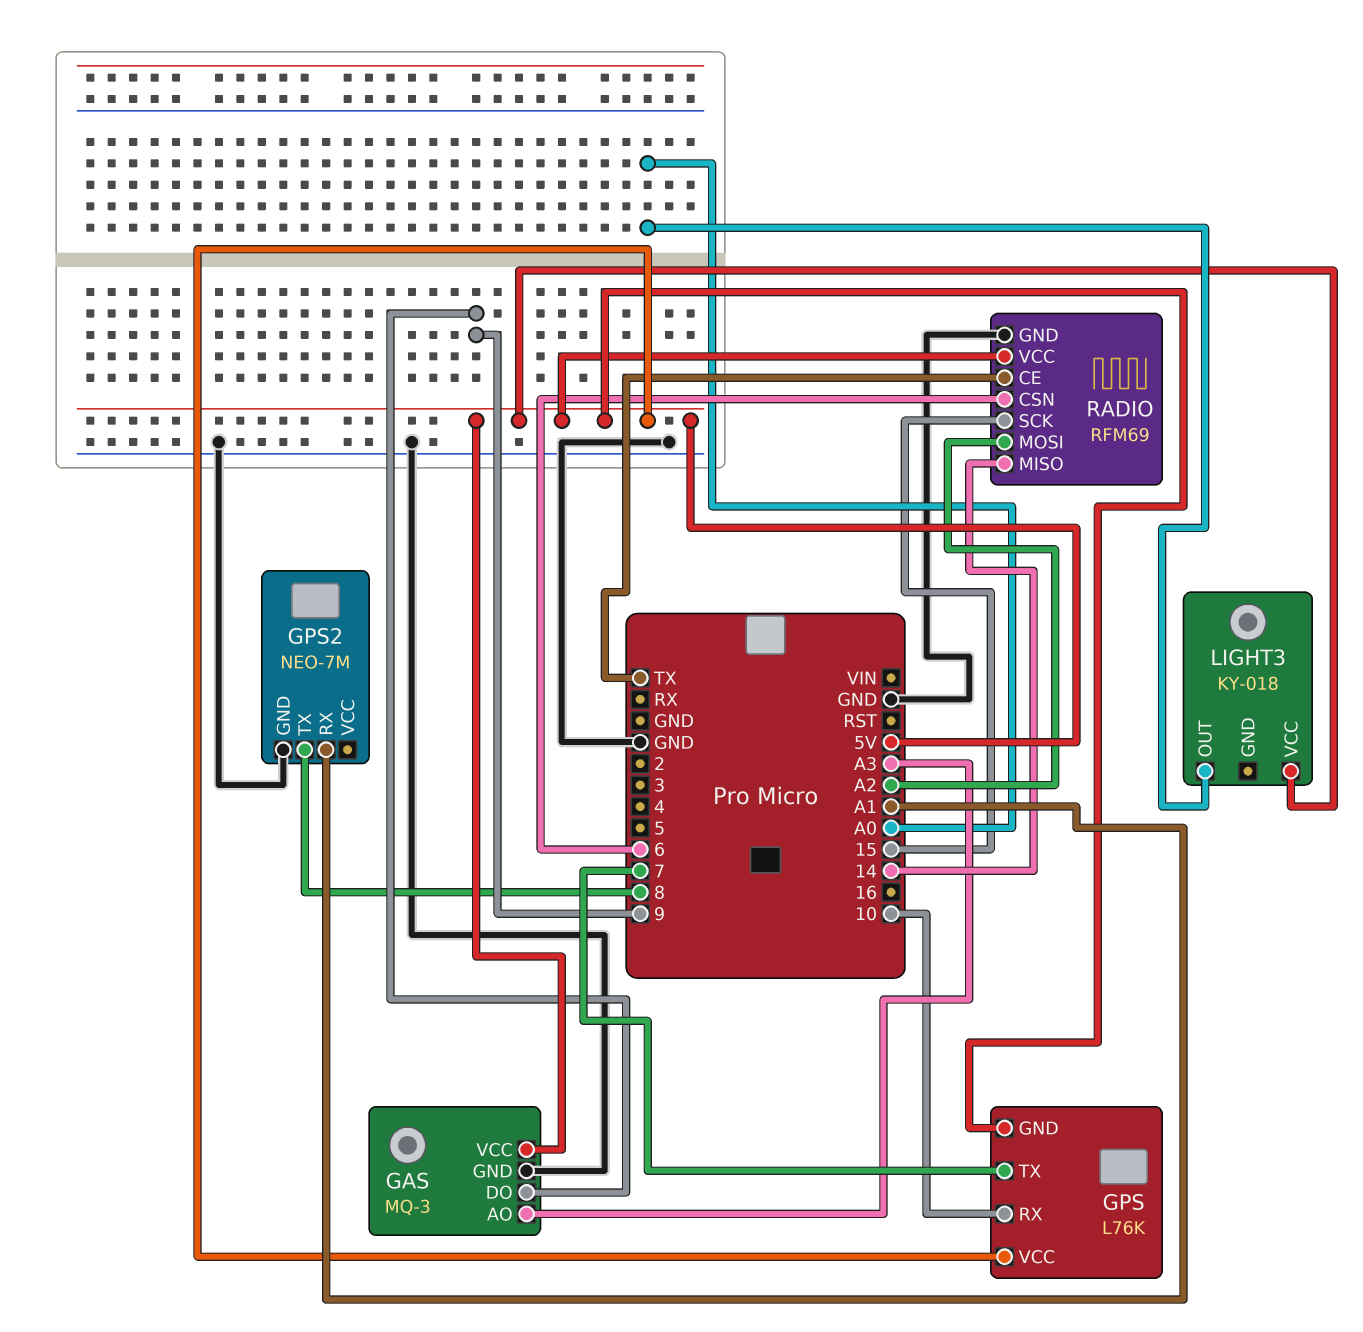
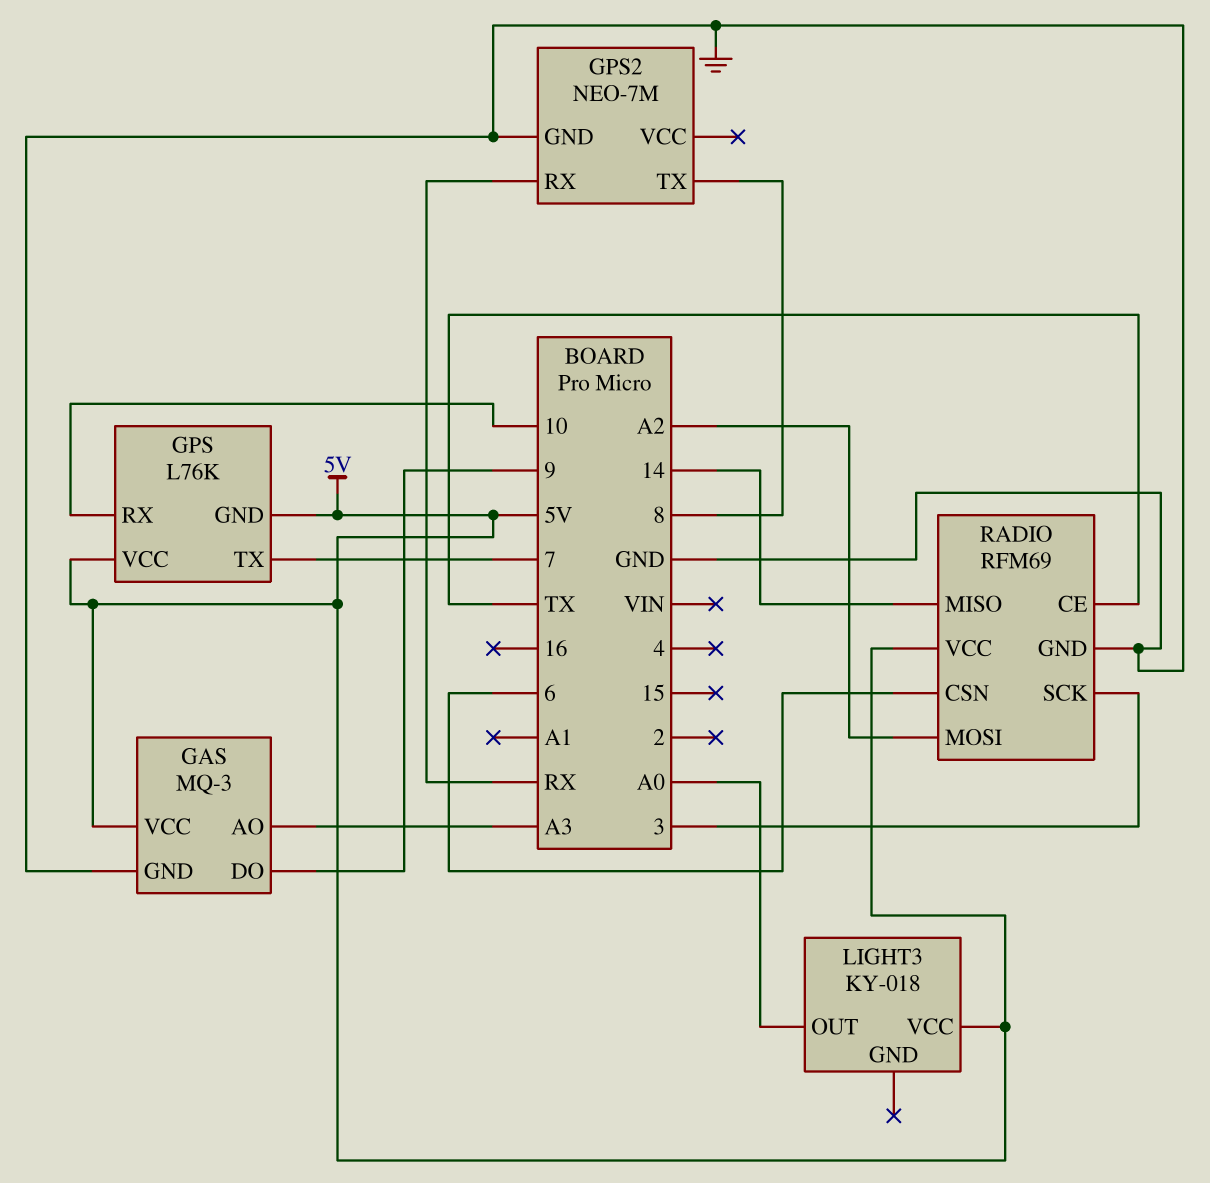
GPS2 pin RX: A1 -> RX
RADIO pin SCK: 15 -> 3

